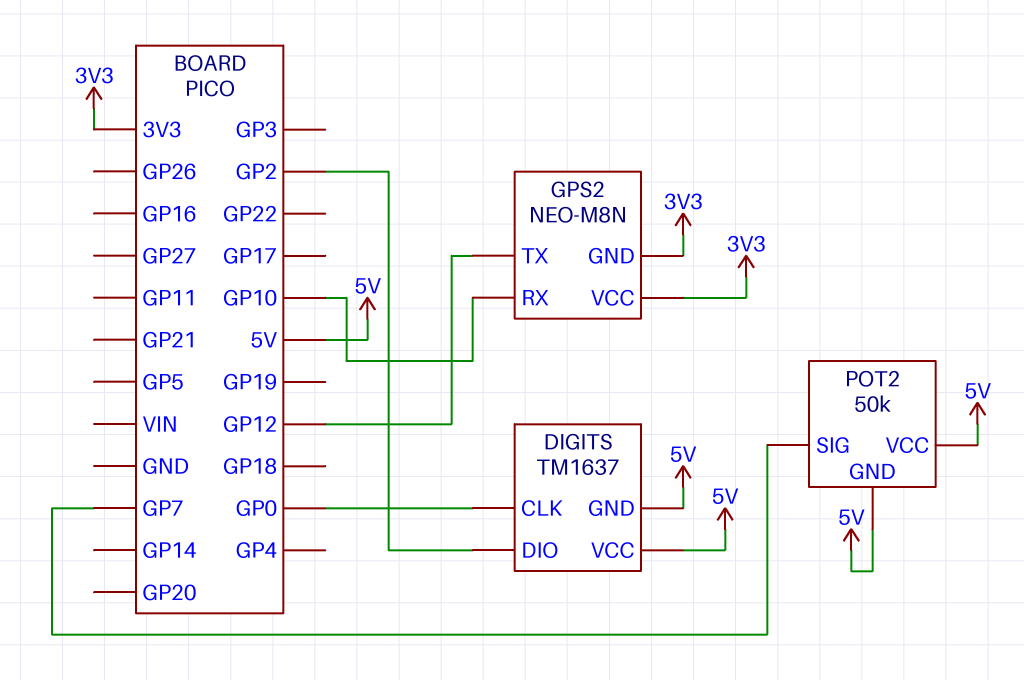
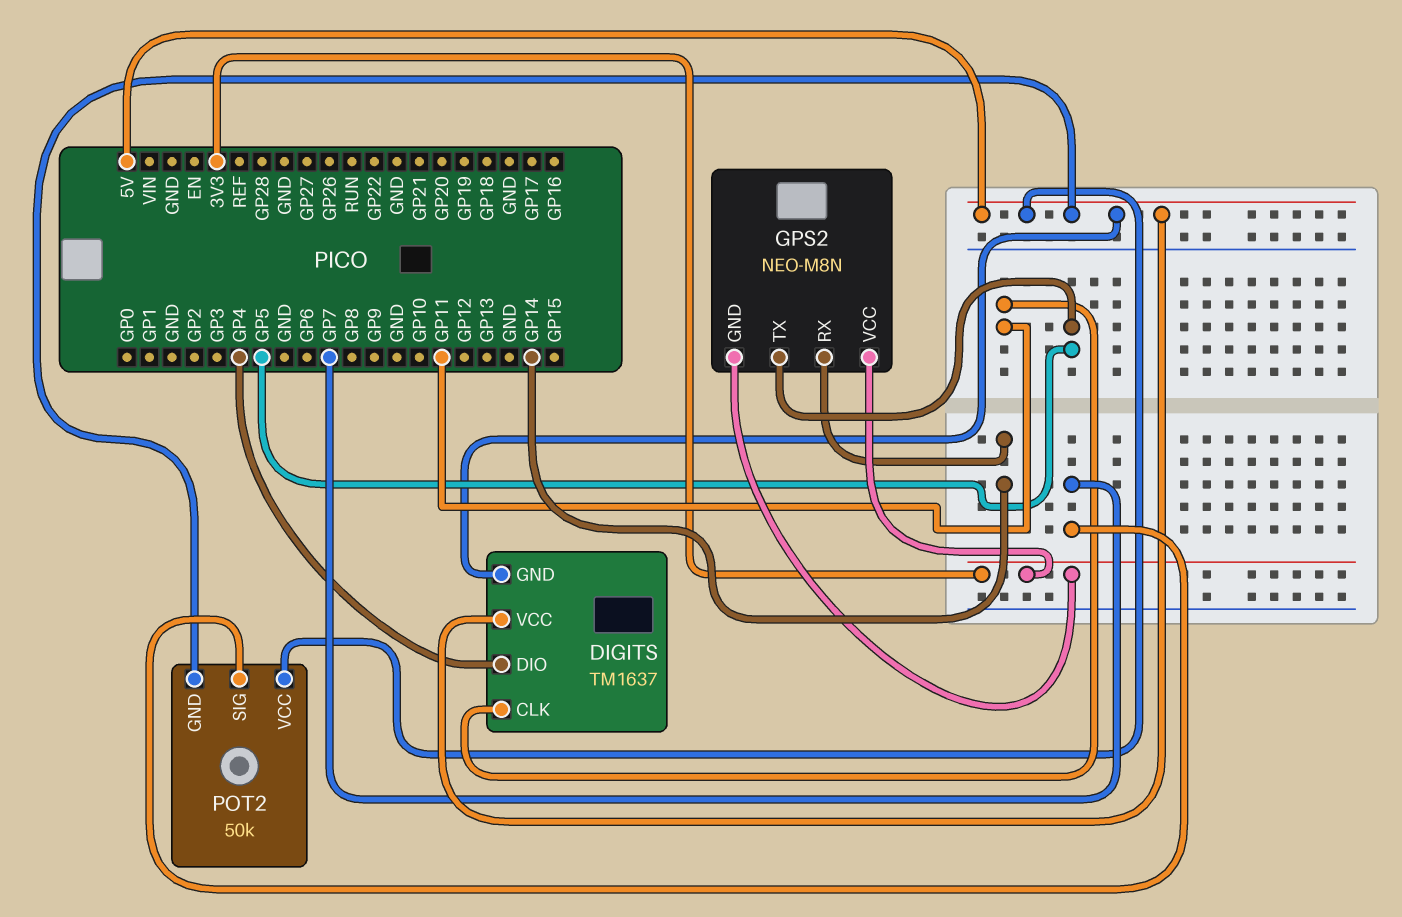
DIGITS pin CLK: GP0 -> GP11
DIGITS pin DIO: GP2 -> GP4
GPS2 pin RX: GP10 -> GP14
GPS2 pin TX: GP12 -> GP5

